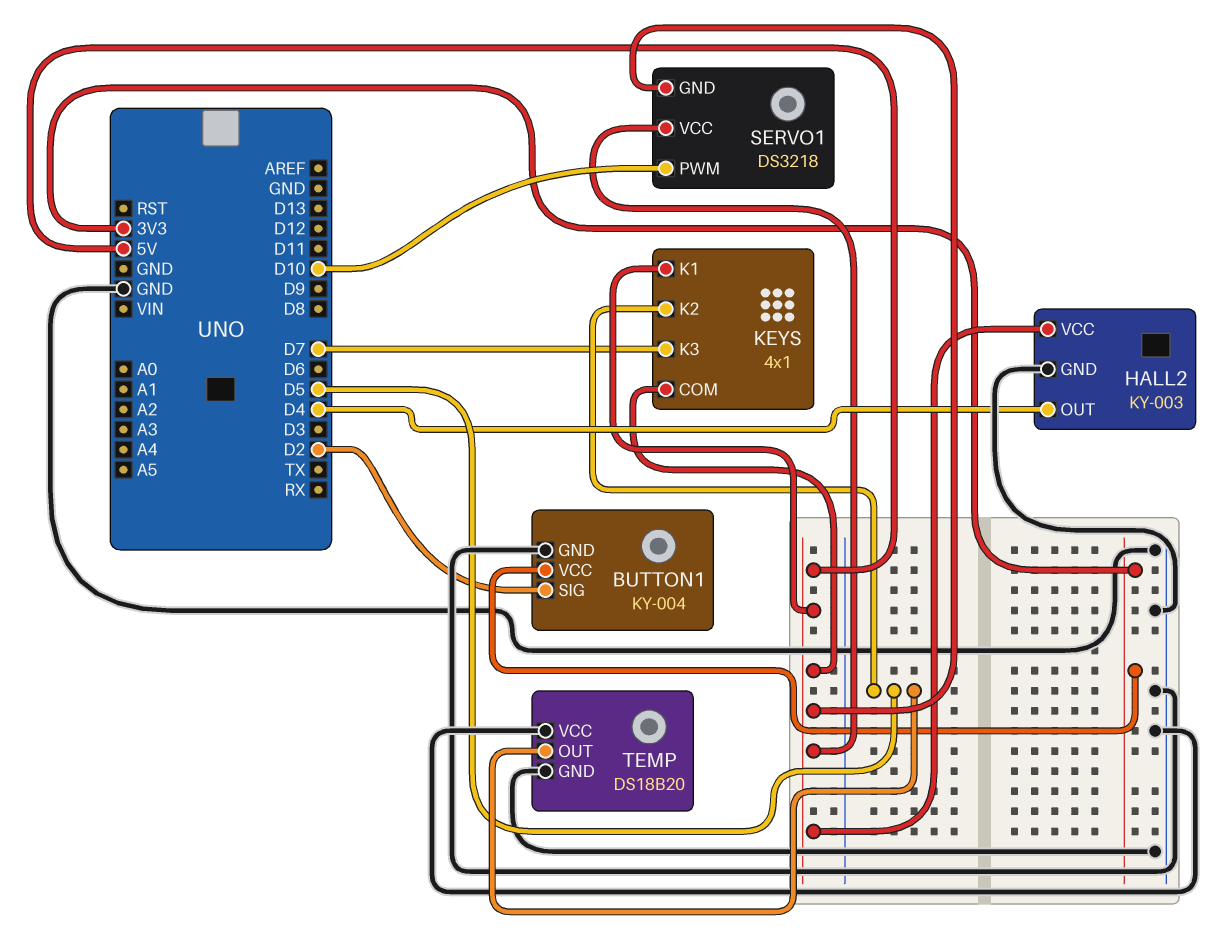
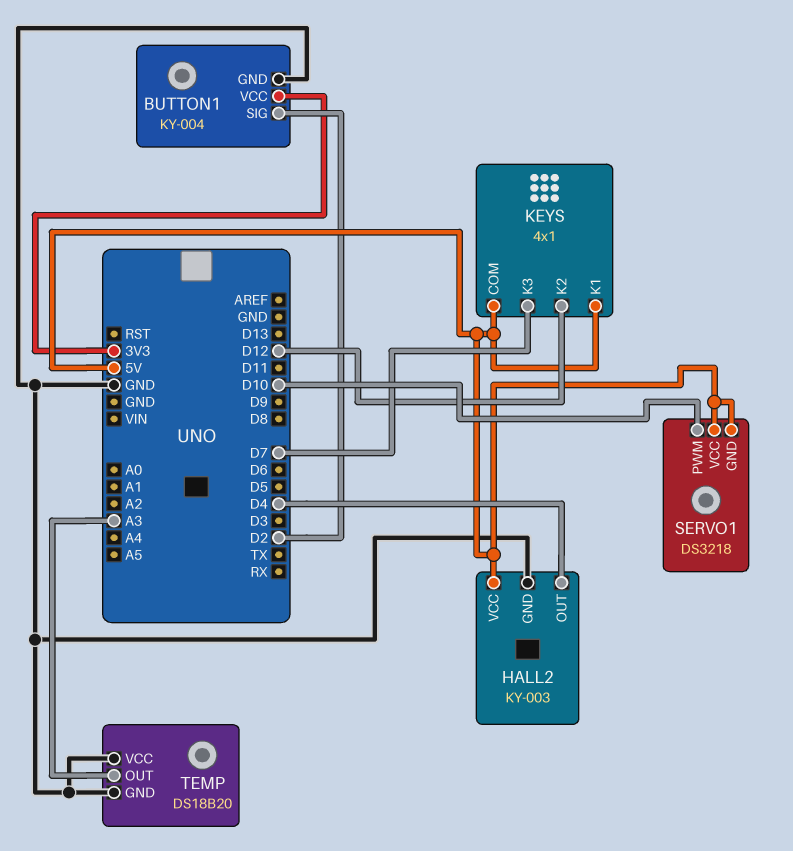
KEYS pin K2: D5 -> D12
TEMP pin OUT: D5 -> A3

